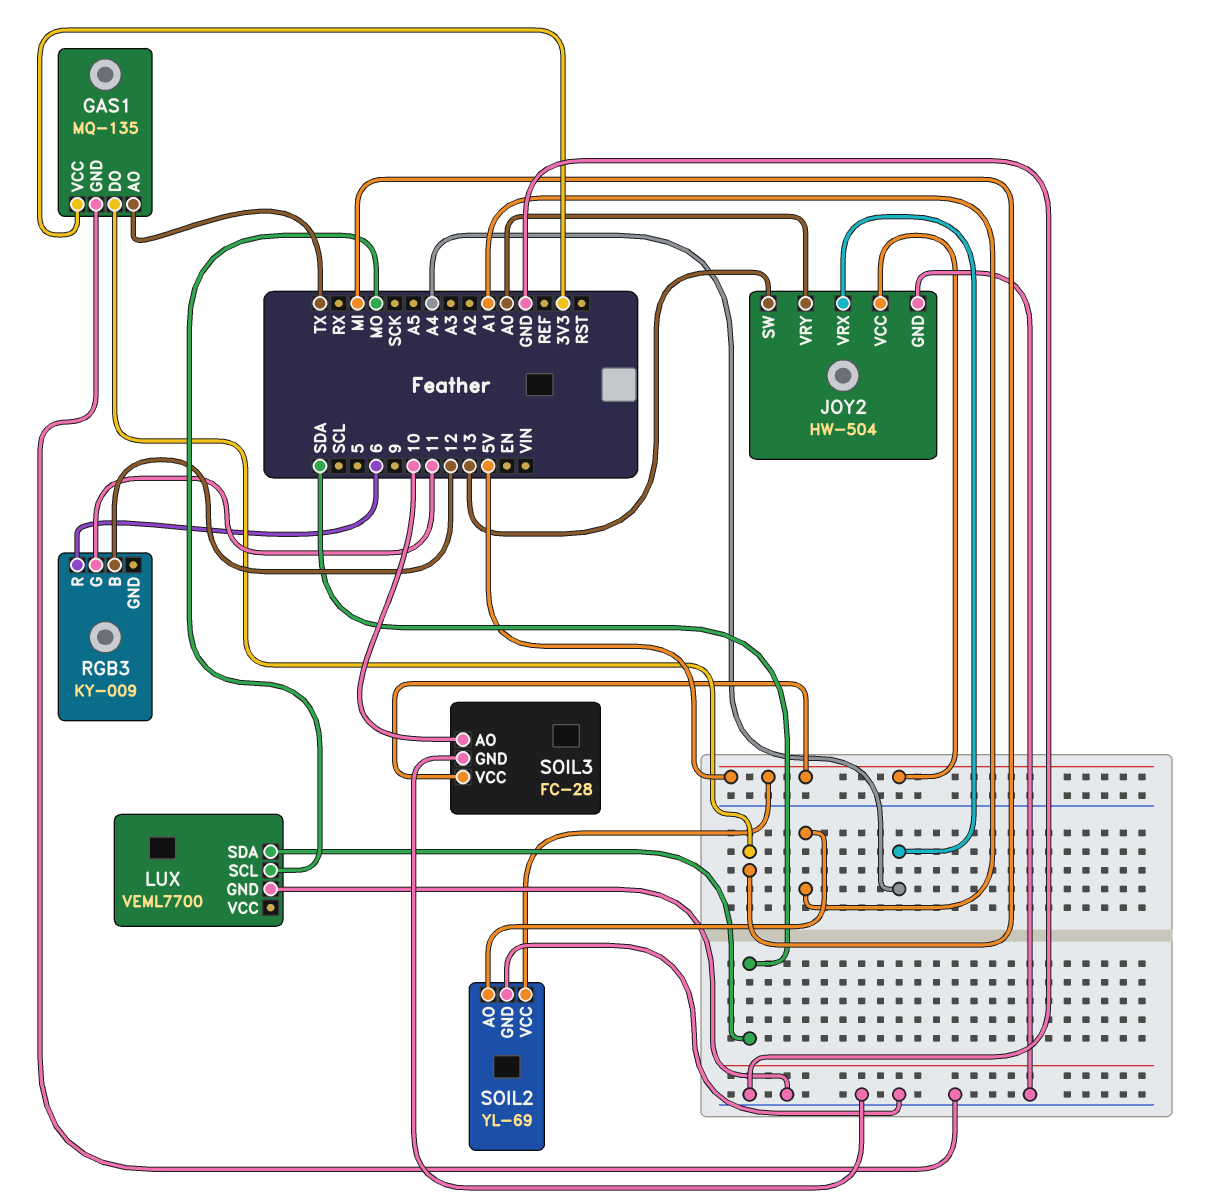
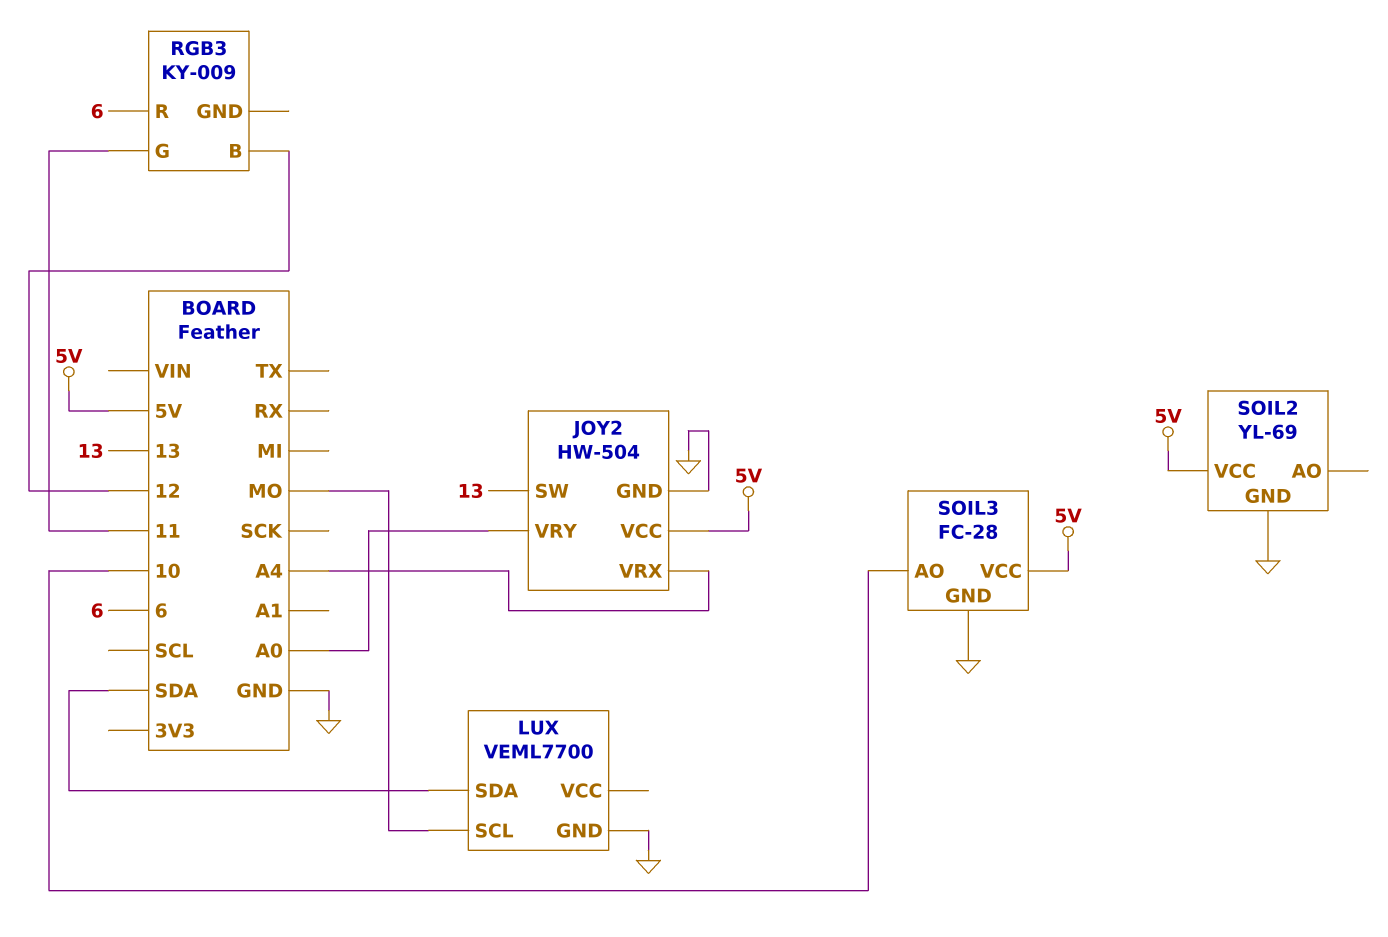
GAS1: MQ-135 -> none
GAS1 pin AO: TX -> none
GAS1 pin DO: MI -> none
GAS1 pin GND: GND -> none
GAS1 pin VCC: 3V3 -> none
SOIL2 pin AO: A1 -> none

